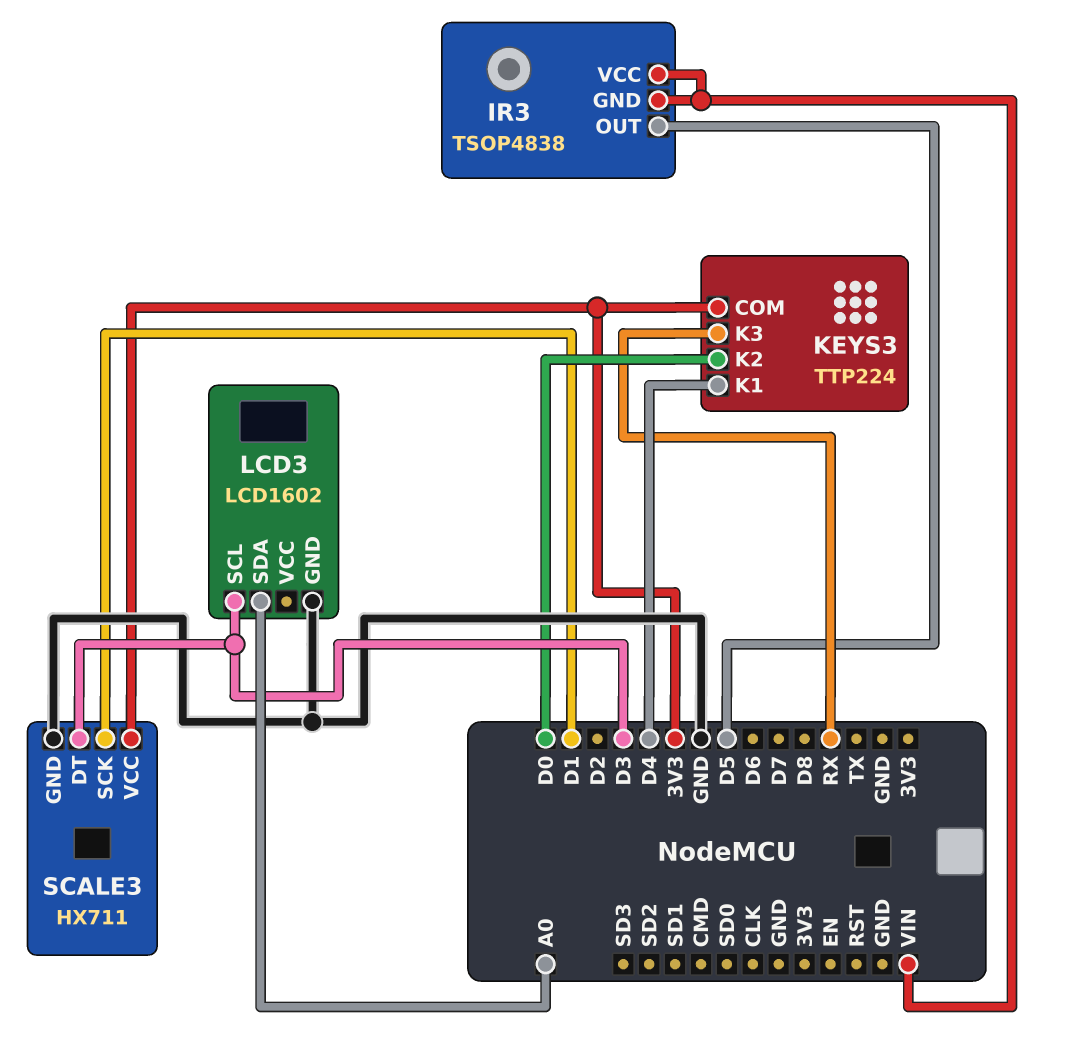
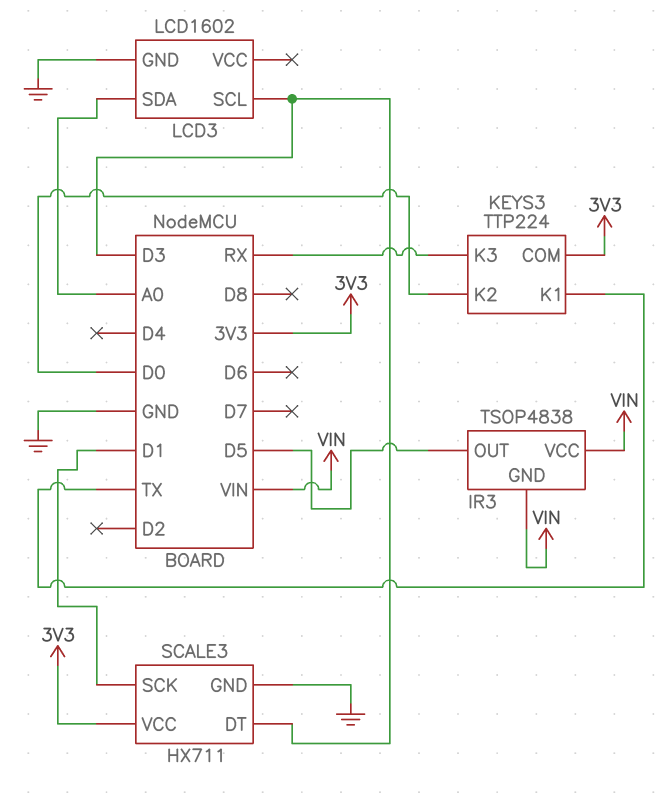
KEYS3 pin K1: D4 -> TX

